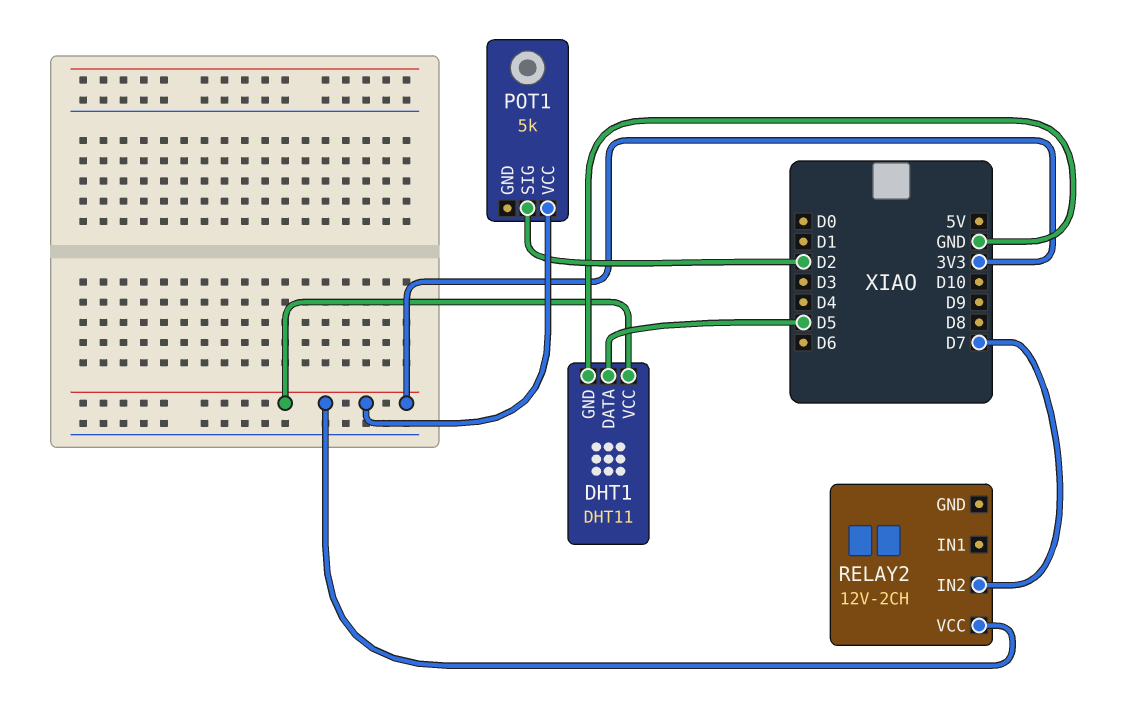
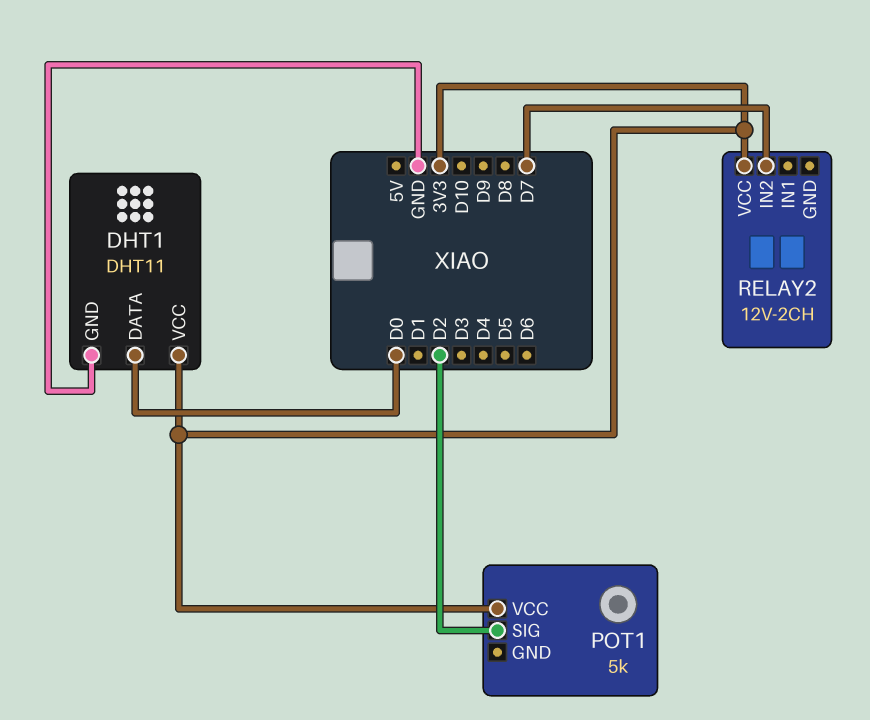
DHT1 pin DATA: D5 -> D0

